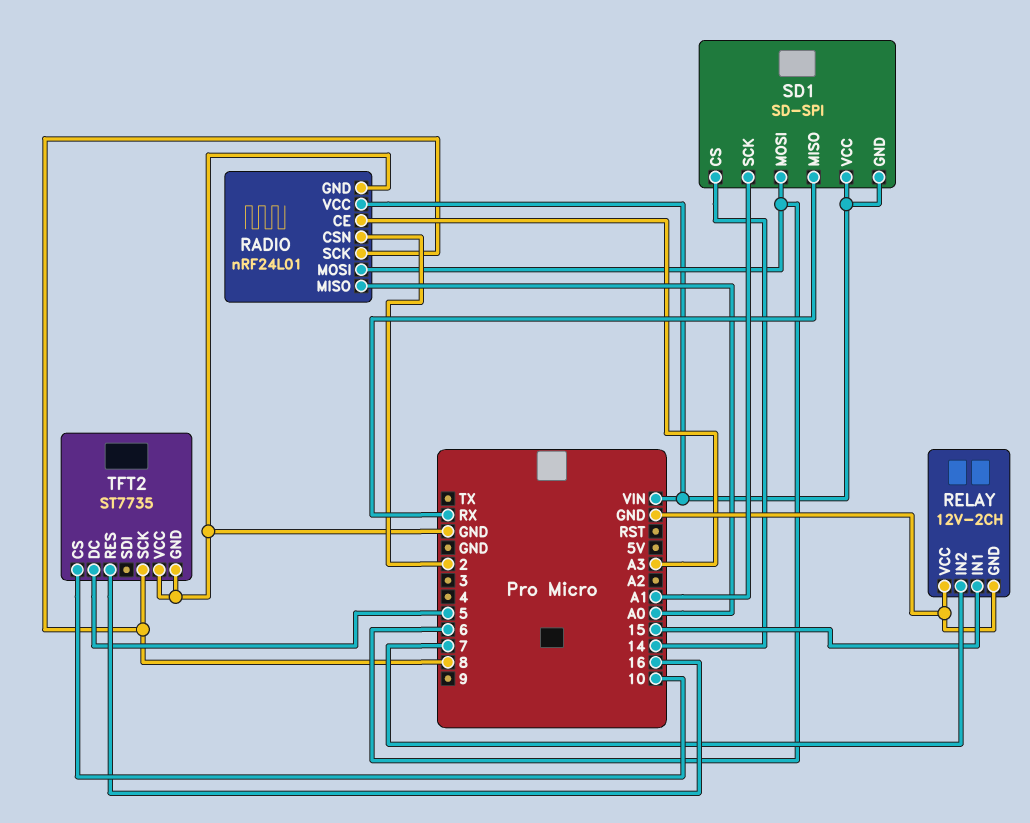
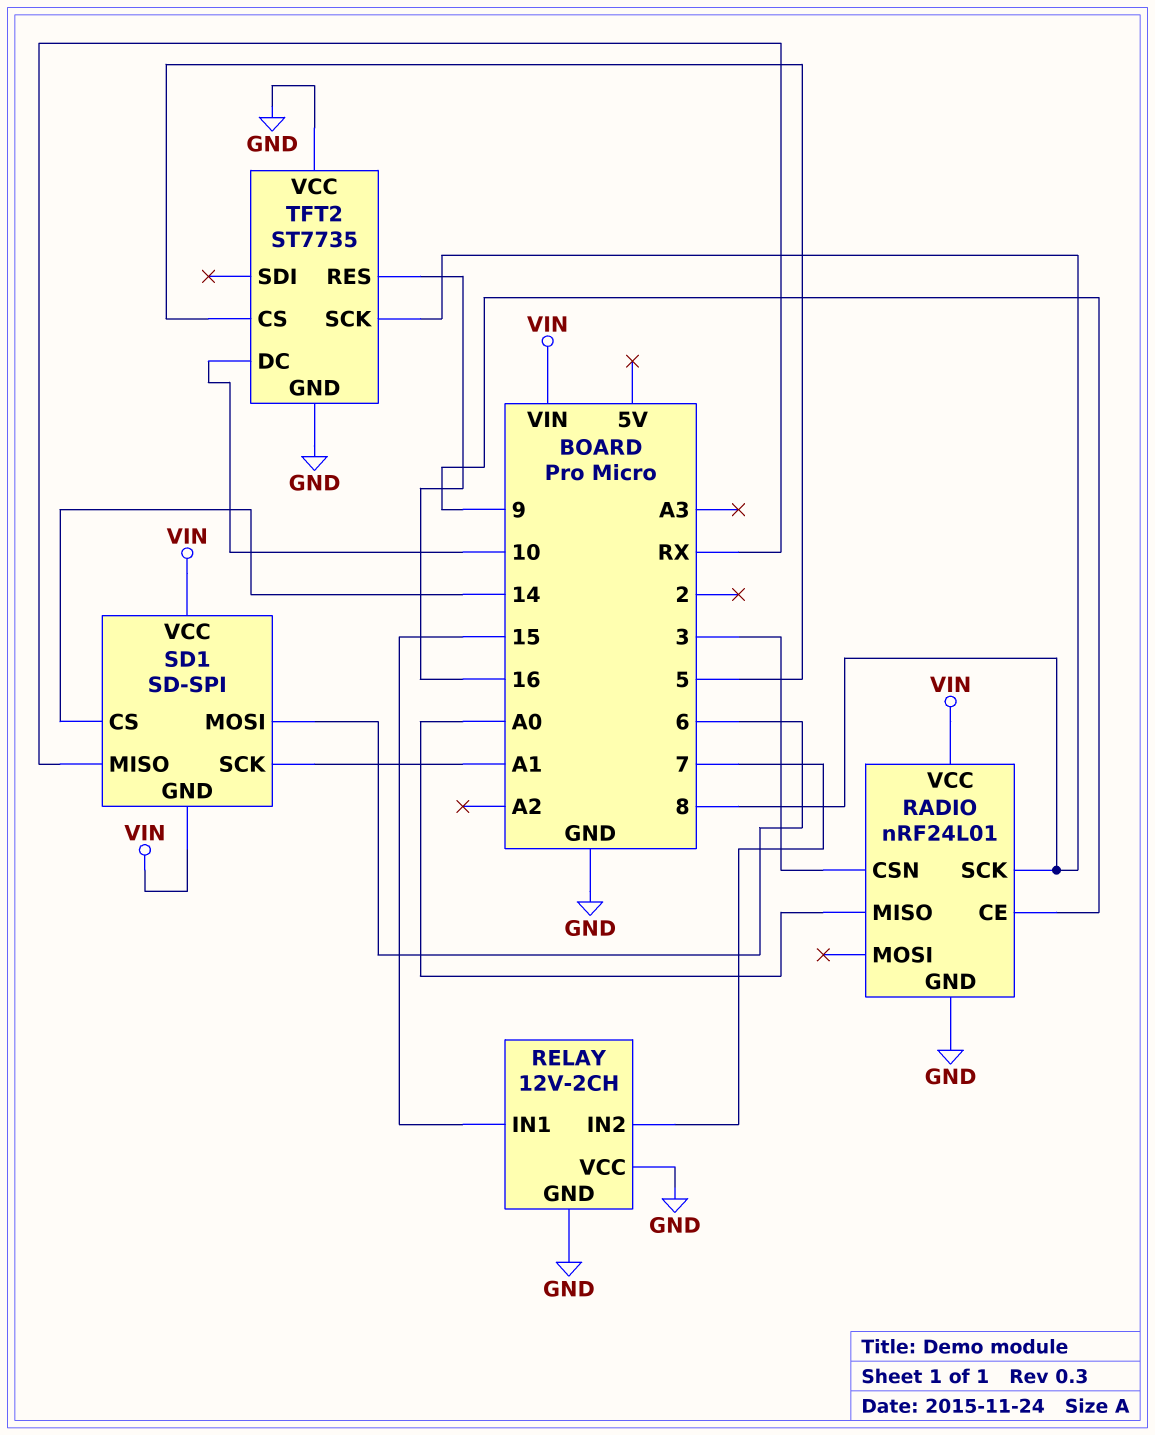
RADIO pin CE: A3 -> 9
RADIO pin CSN: 2 -> 3
RADIO pin MOSI: 6 -> none
TFT2 pin CS: 10 -> 5
TFT2 pin DC: 5 -> 10

